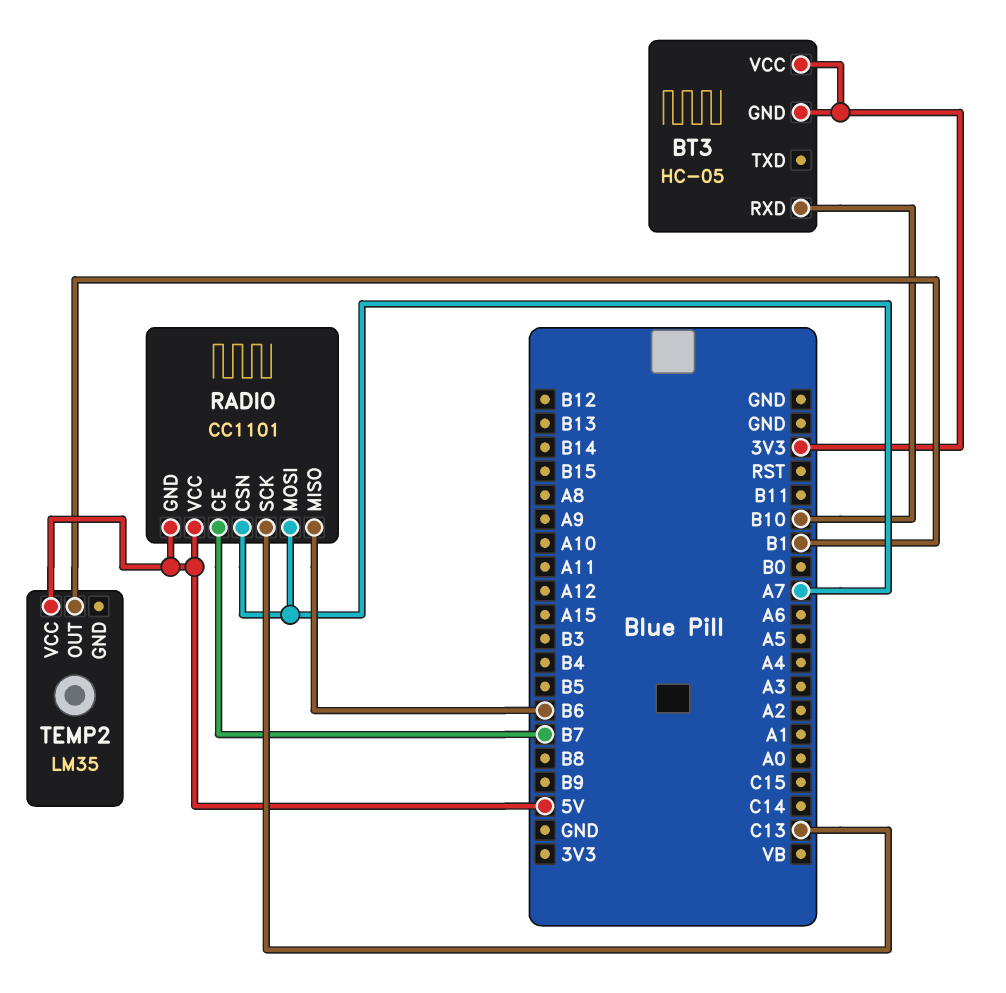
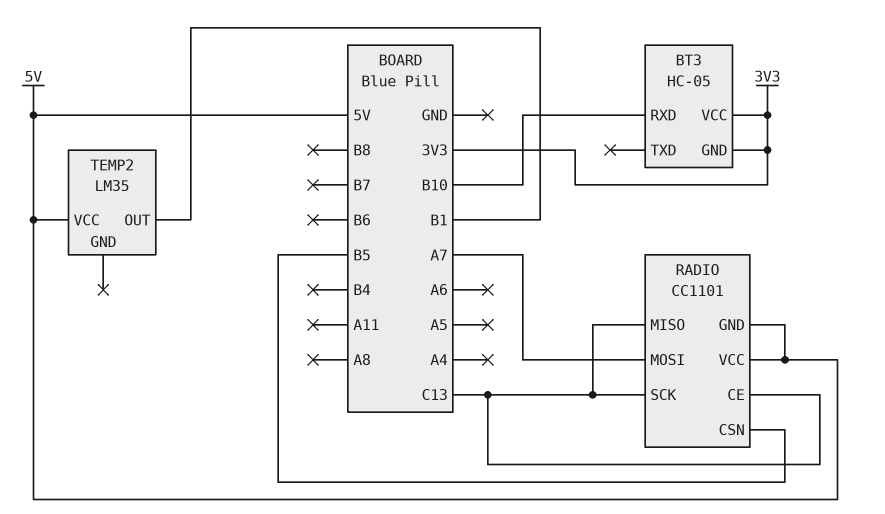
RADIO pin CE: B7 -> C13
RADIO pin CSN: A7 -> B5
RADIO pin MISO: B6 -> C13

